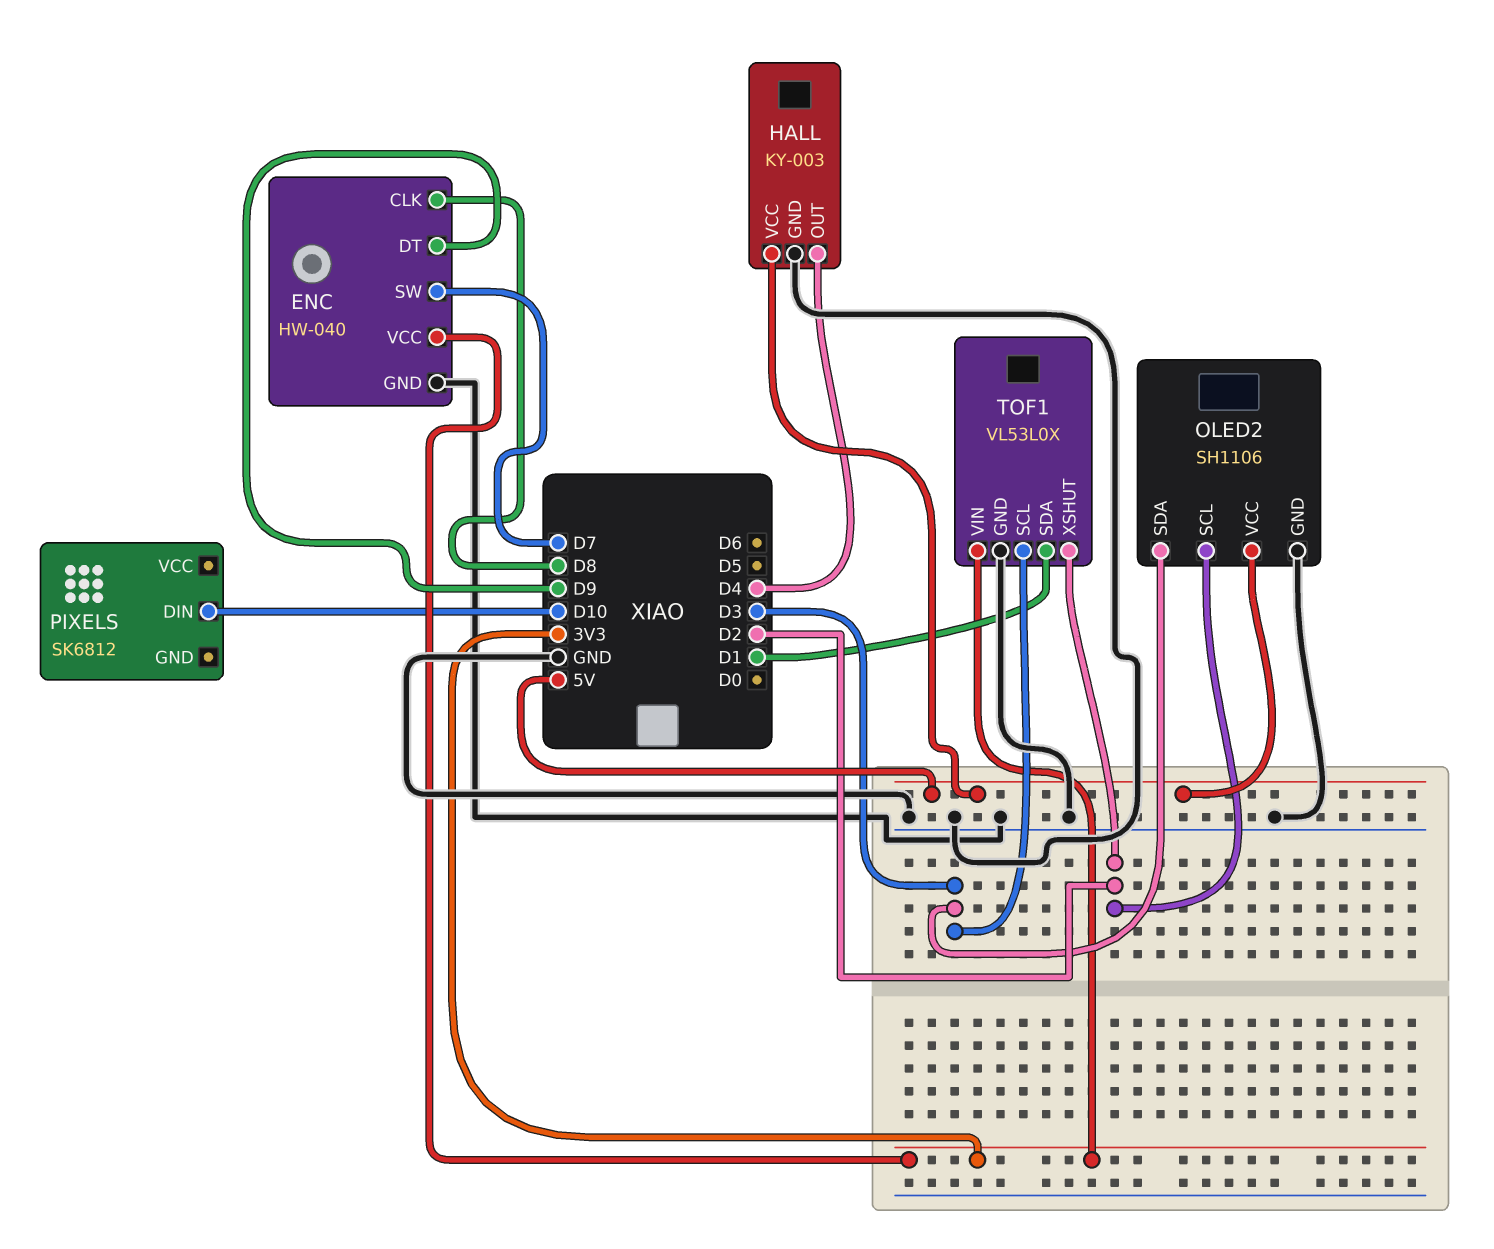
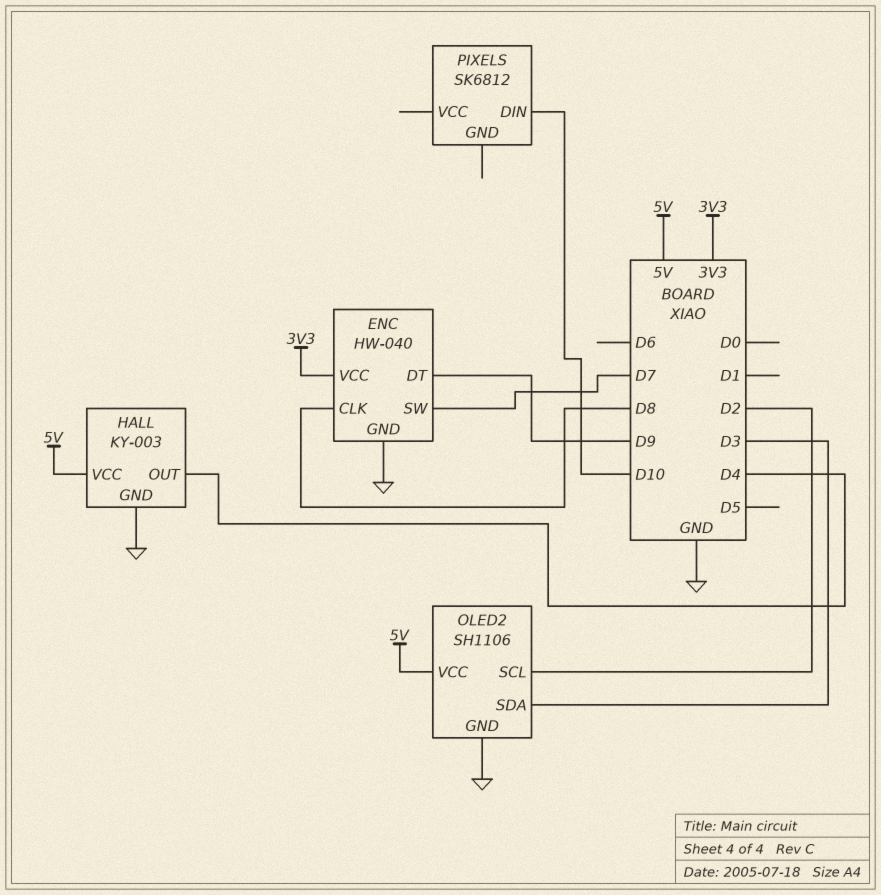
TOF1: VL53L0X -> none
TOF1 pin GND: GND -> none
TOF1 pin SCL: D3 -> none
TOF1 pin SDA: D1 -> none
TOF1 pin VIN: 3V3 -> none
TOF1 pin XSHUT: D2 -> none

